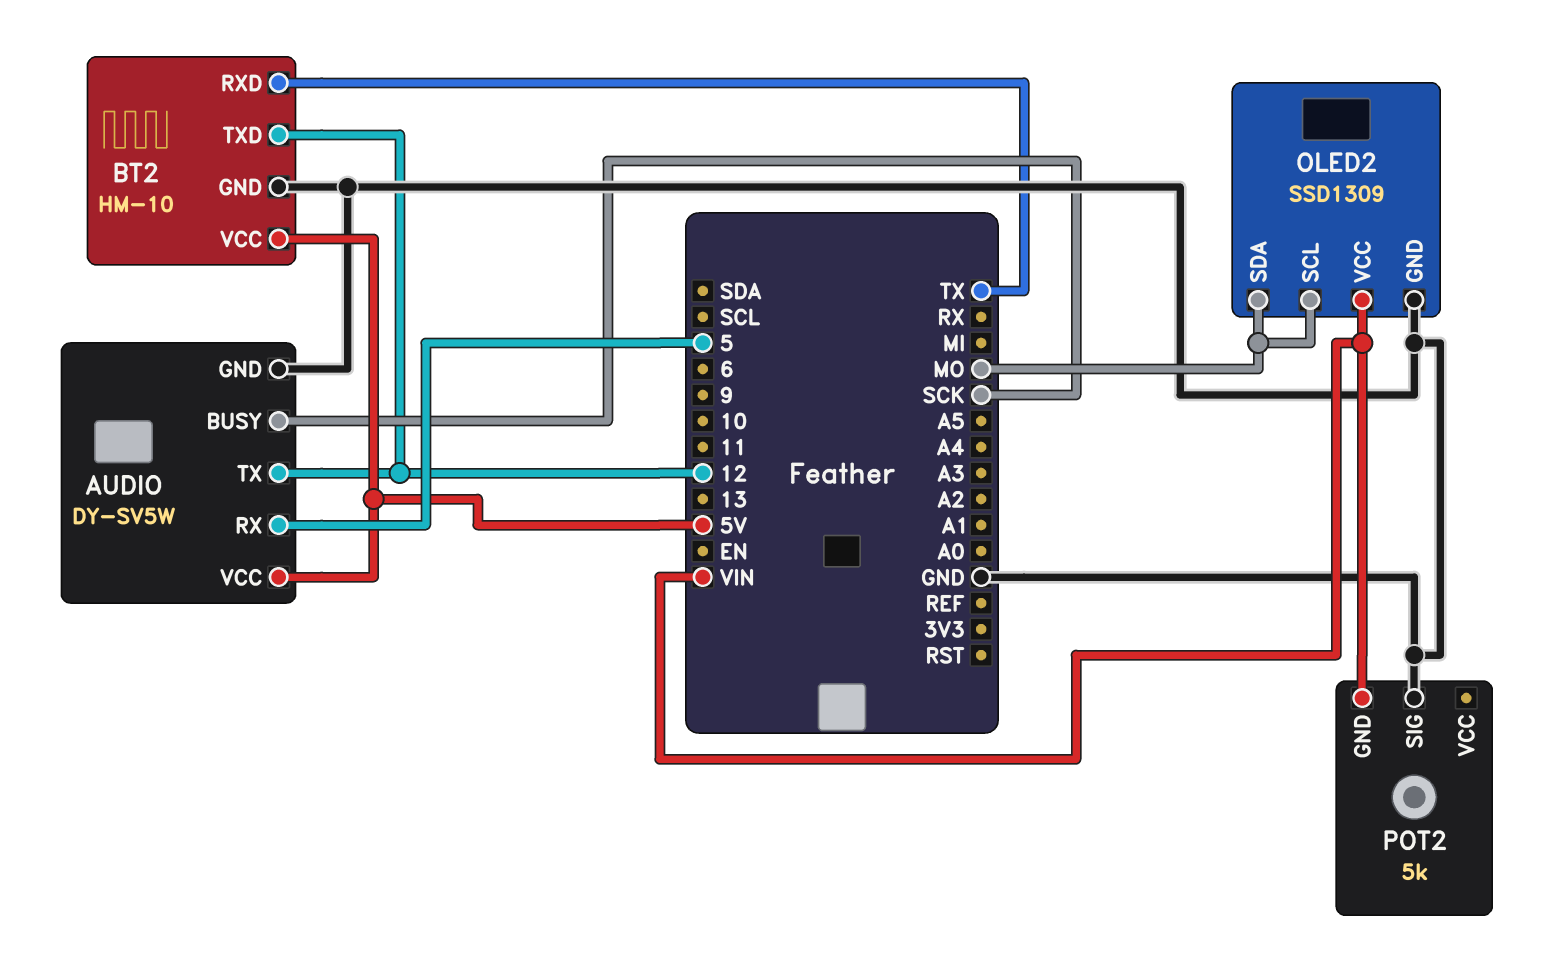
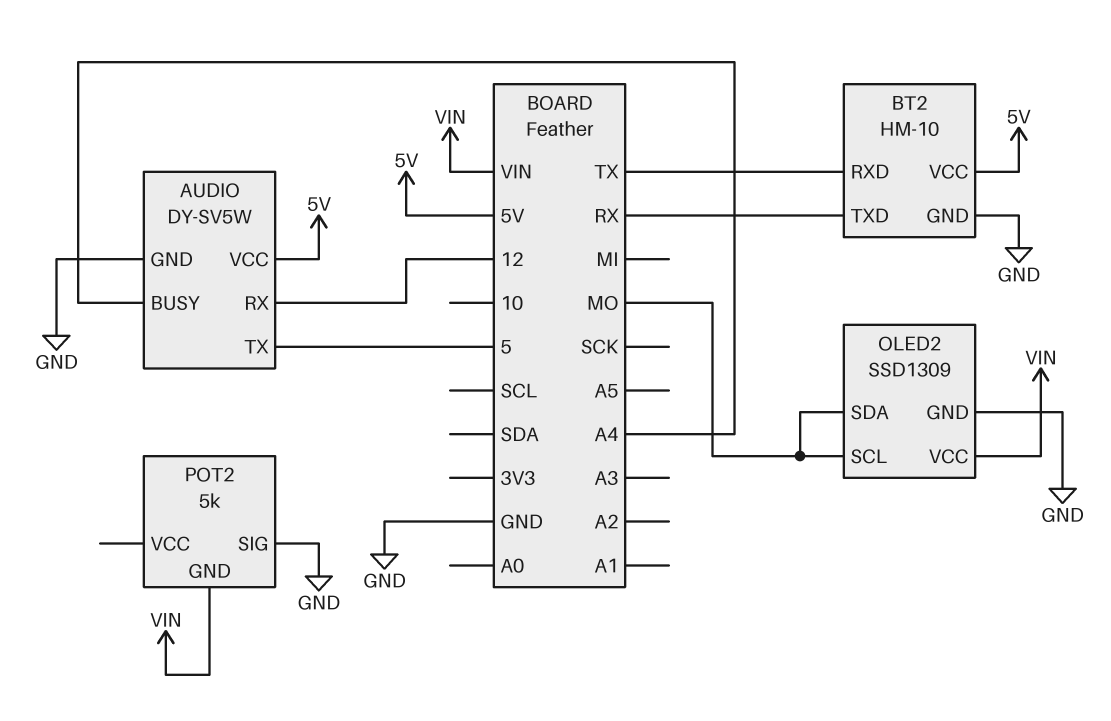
AUDIO pin BUSY: SCK -> A4
AUDIO pin RX: 5 -> 12
AUDIO pin TX: 12 -> 5
BT2 pin TXD: 12 -> RX

